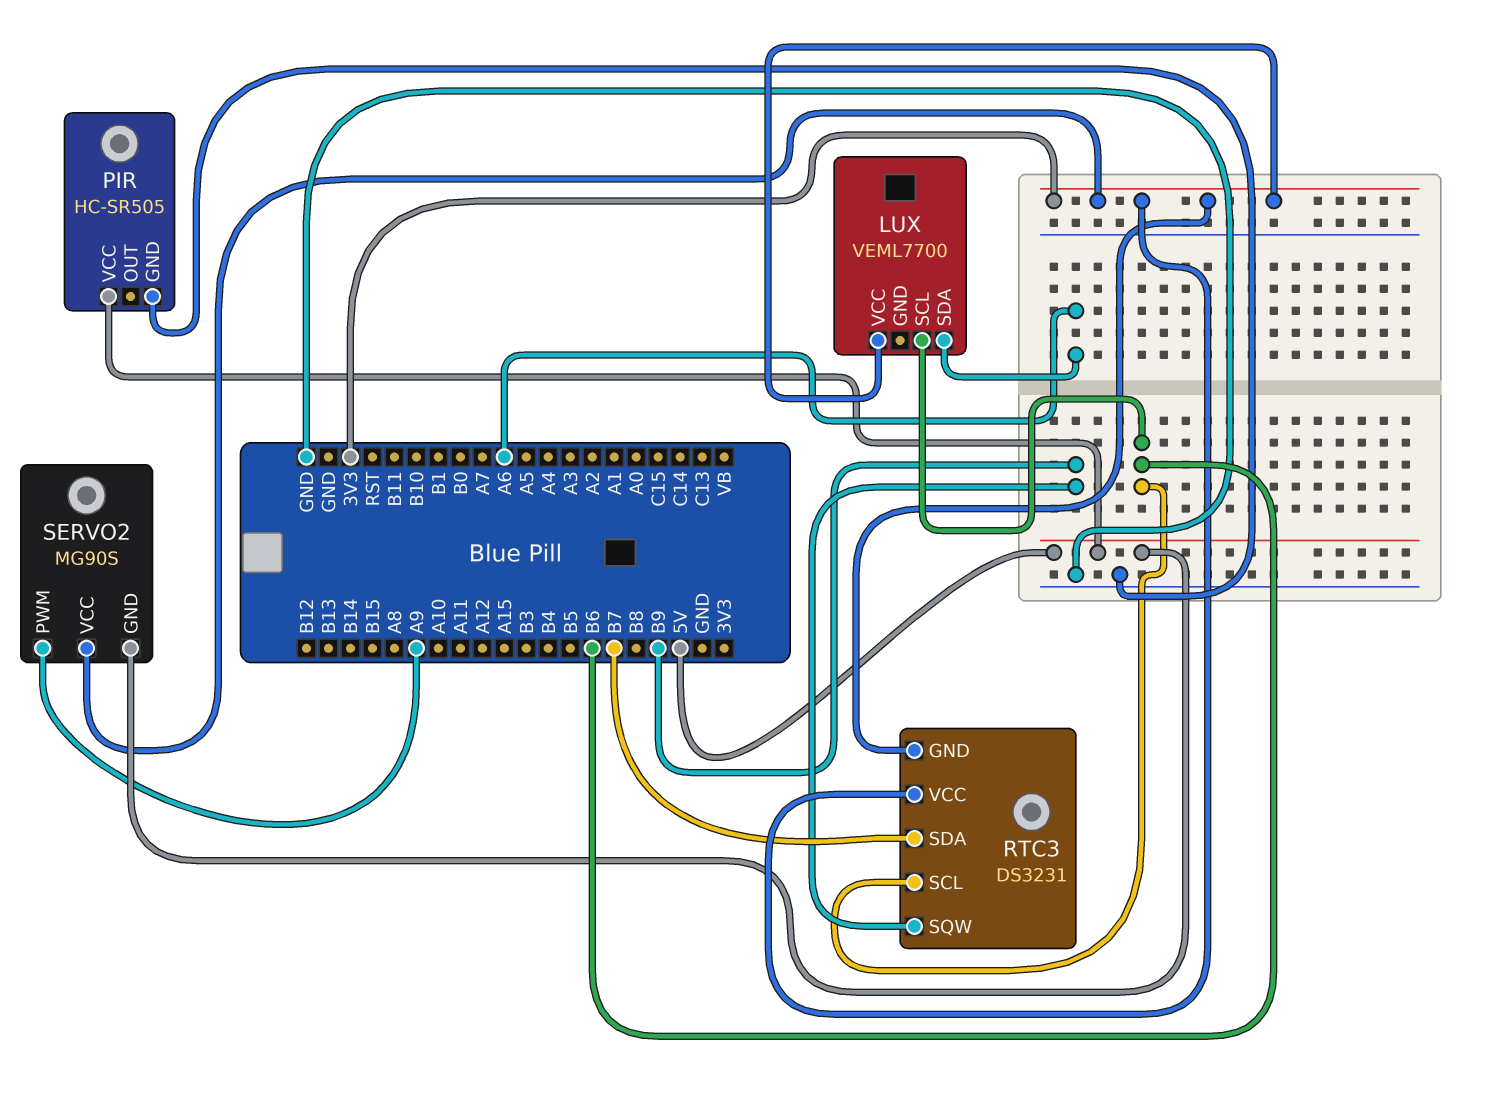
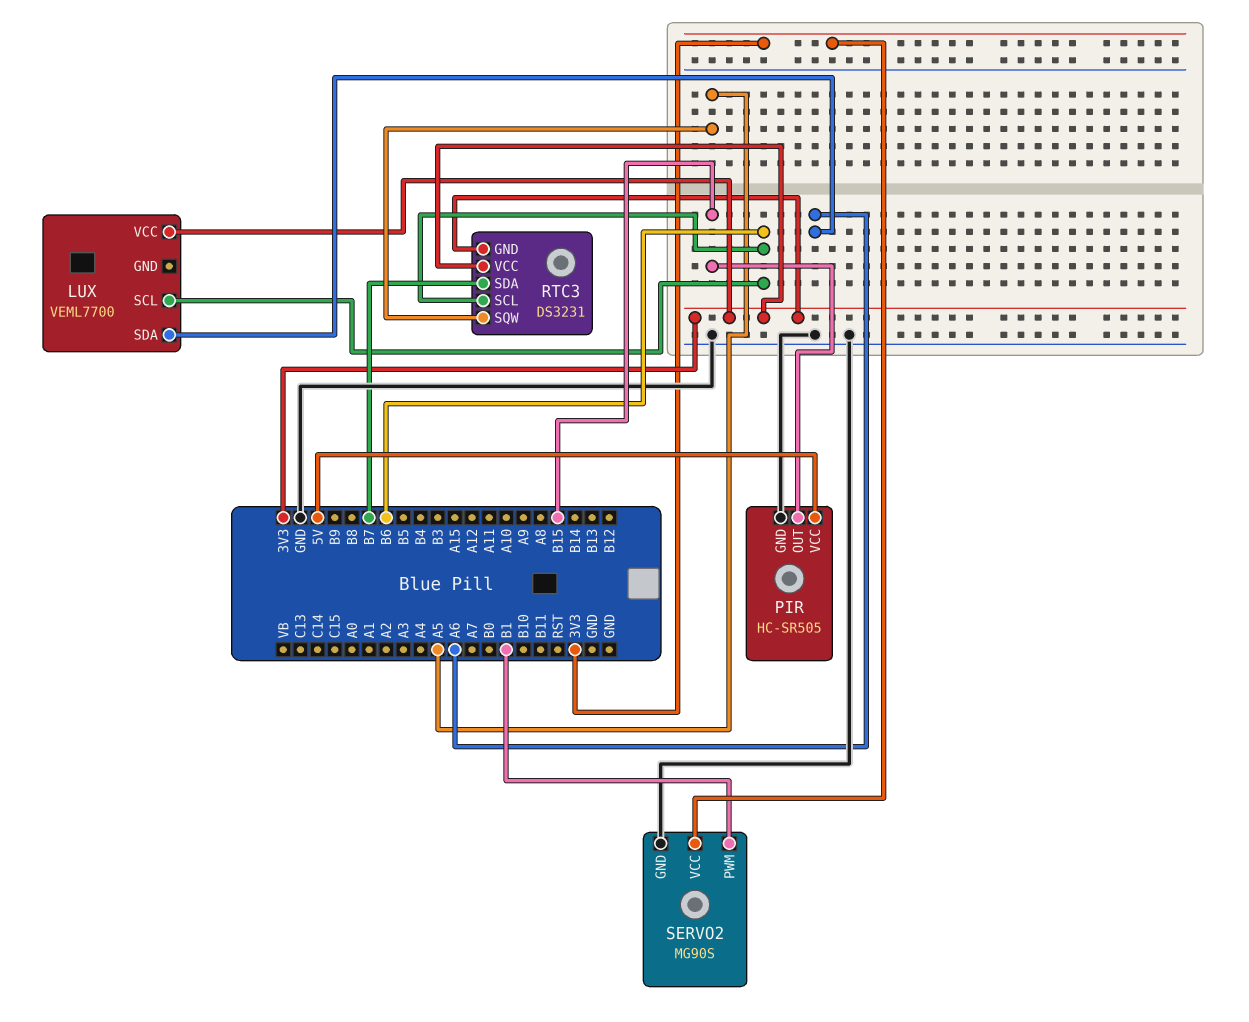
PIR pin OUT: none -> B15
RTC3 pin SQW: B9 -> A5
SERVO2 pin GND: 5V -> GND
SERVO2 pin PWM: A9 -> B1

